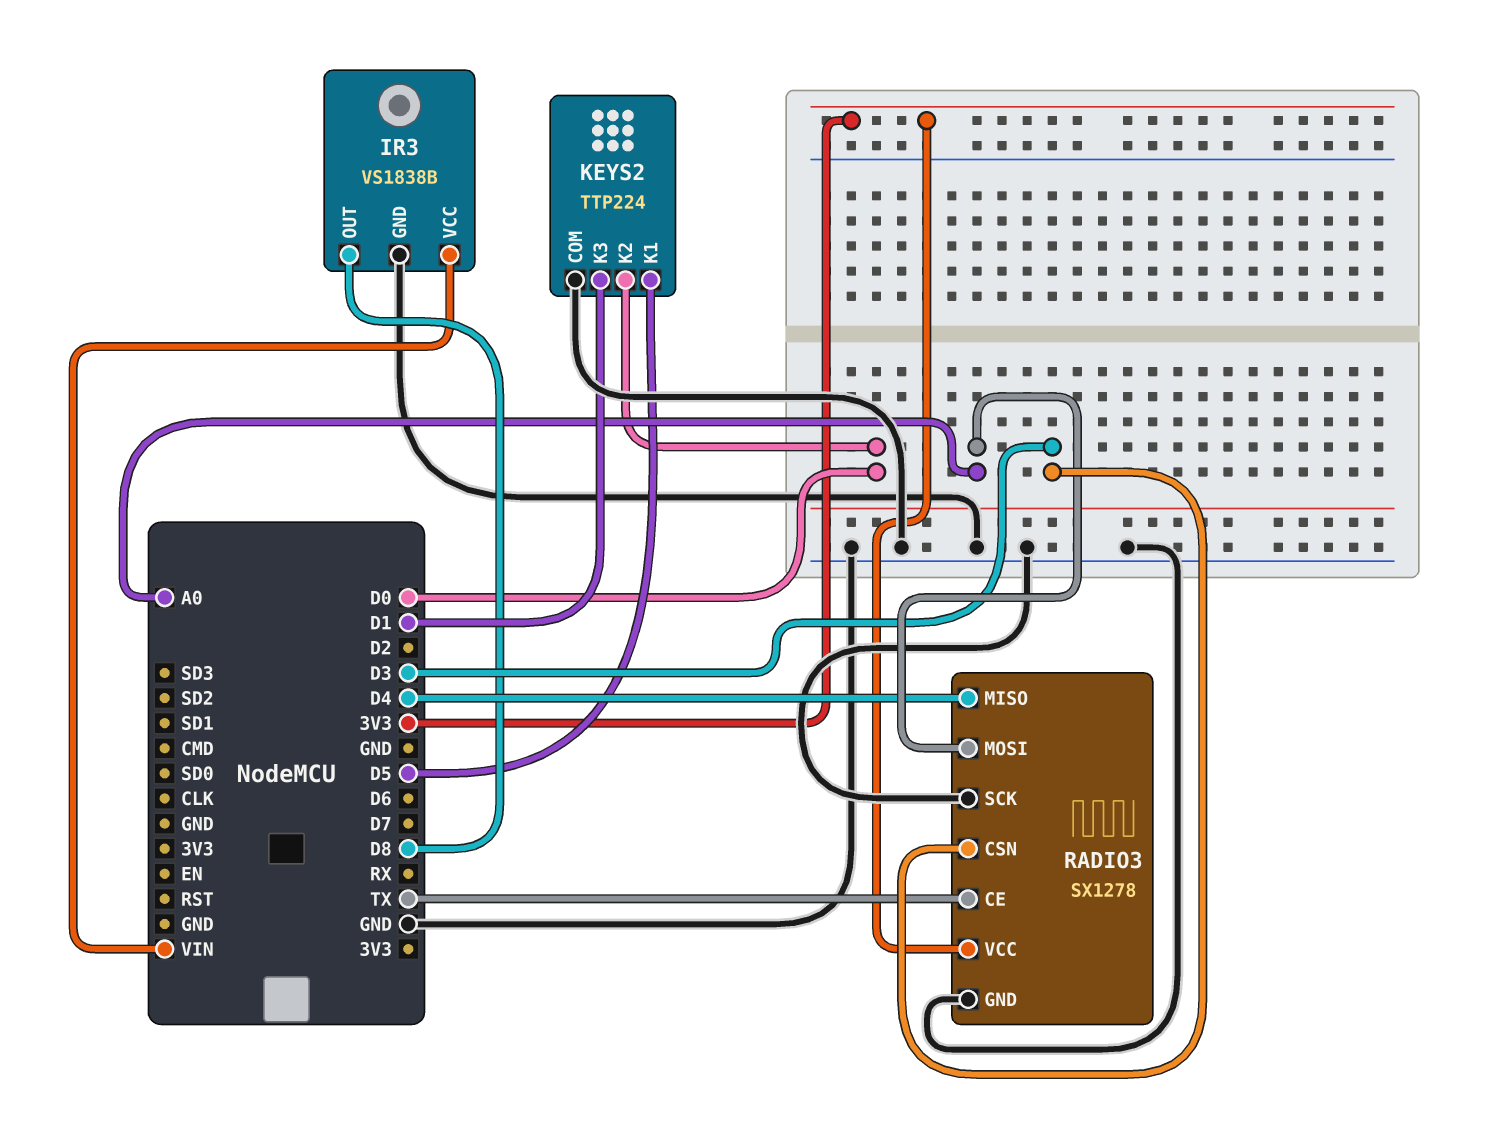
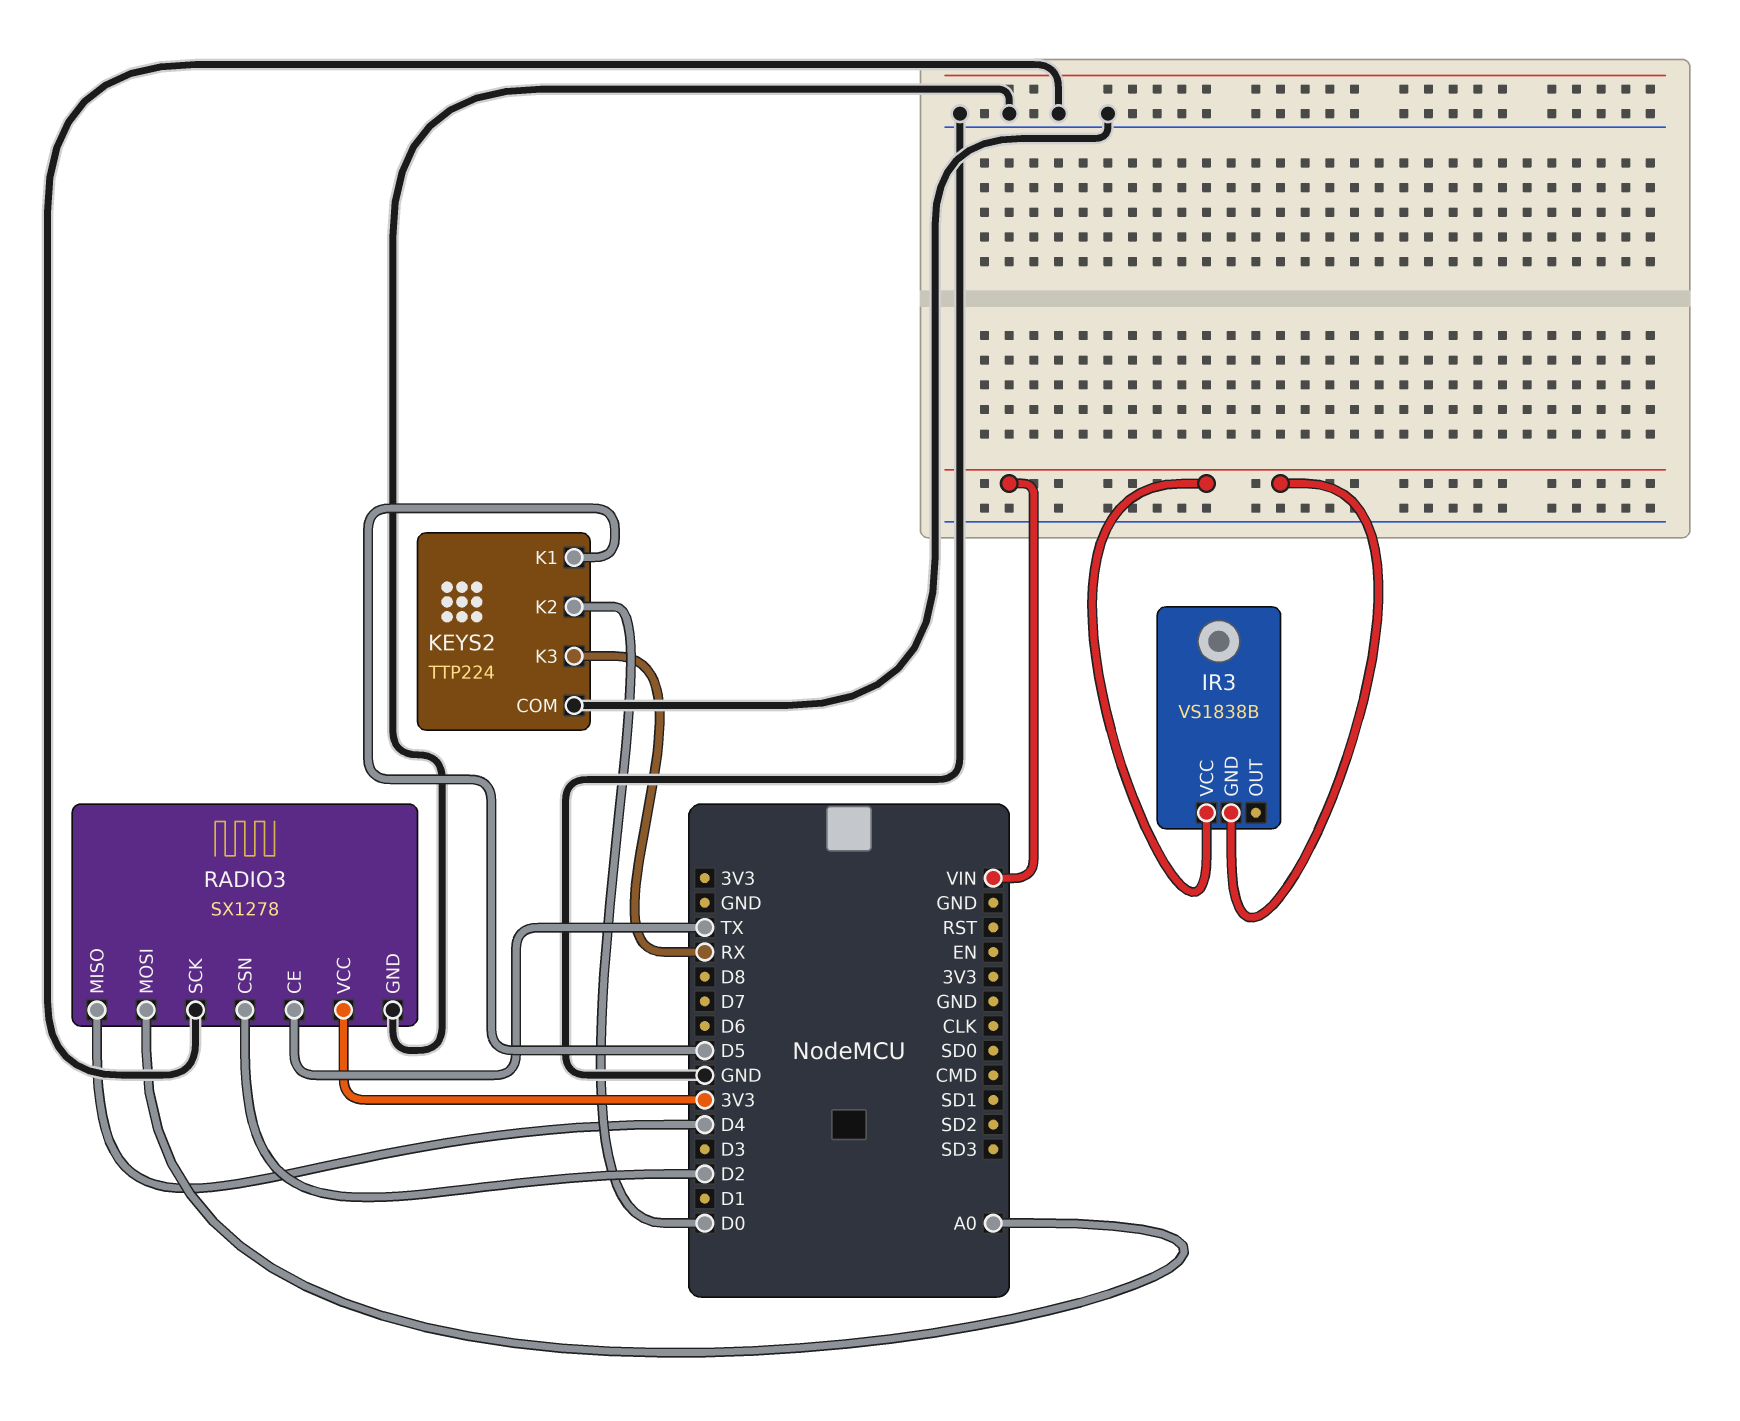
IR3 pin GND: GND -> VIN
IR3 pin OUT: D8 -> none
KEYS2 pin K3: D1 -> RX
RADIO3 pin CSN: D3 -> D2

